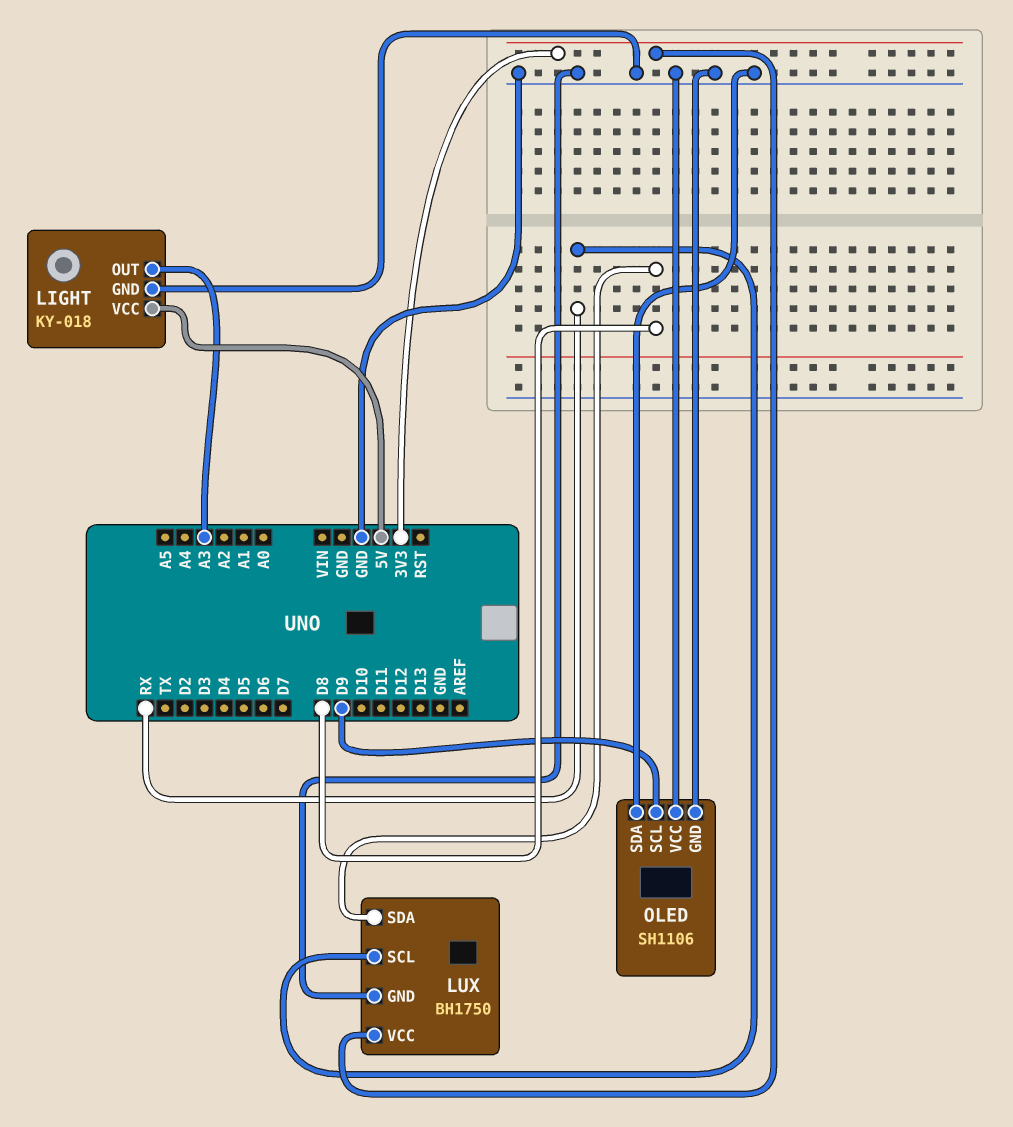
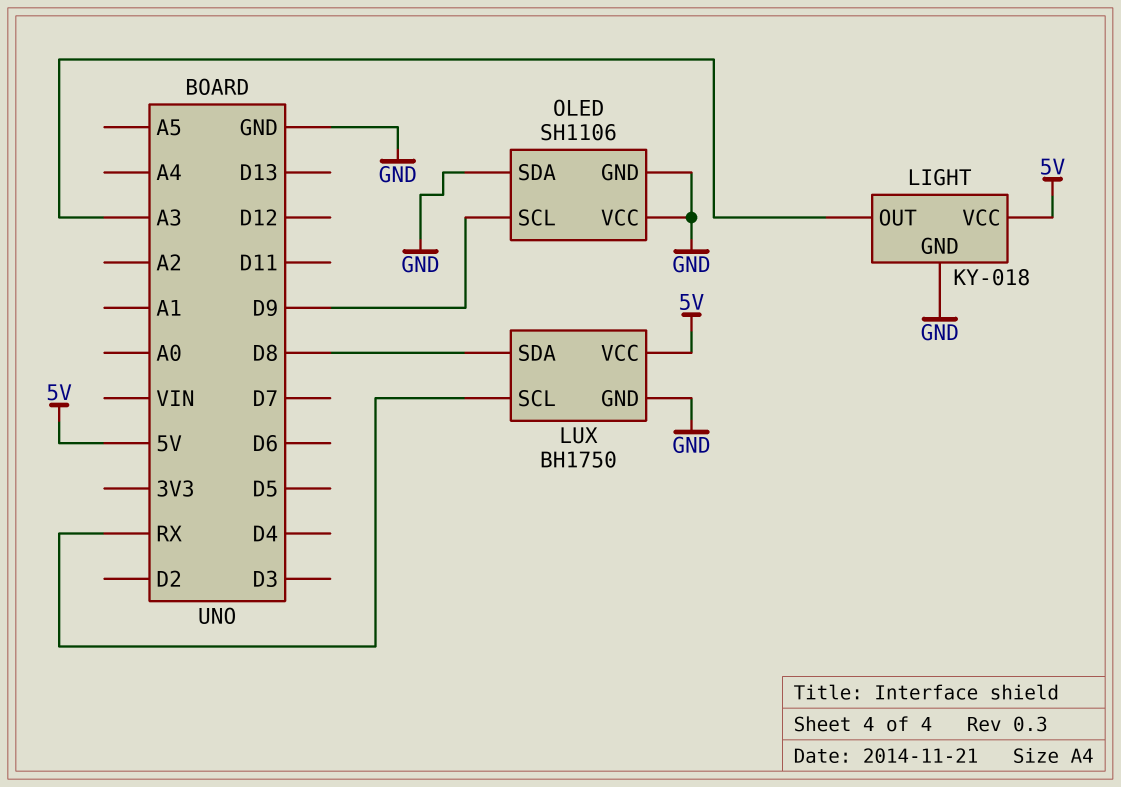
LUX pin VCC: 3V3 -> 5V

